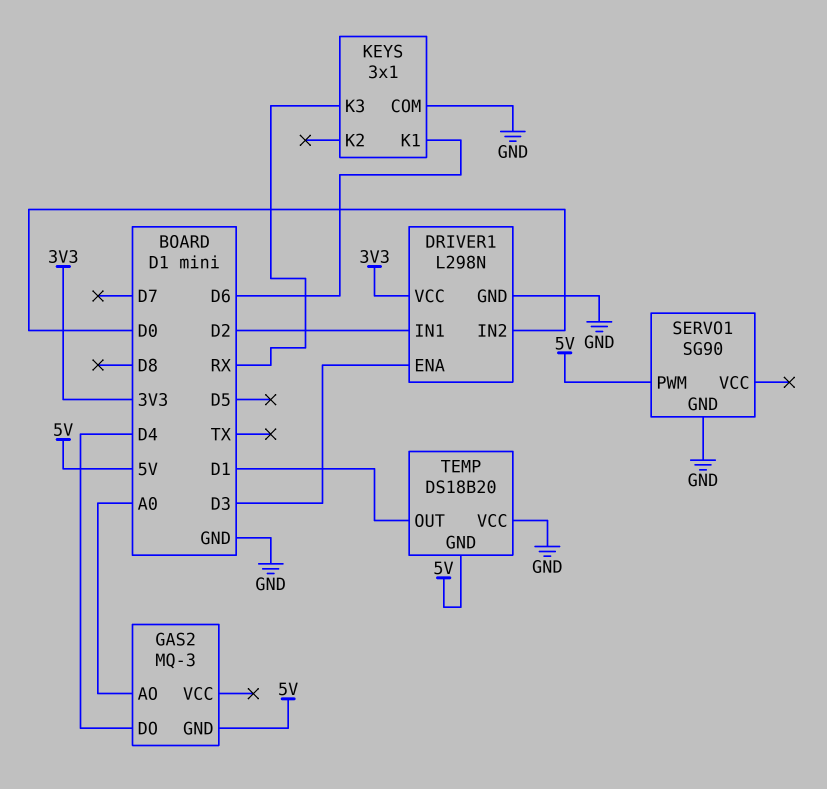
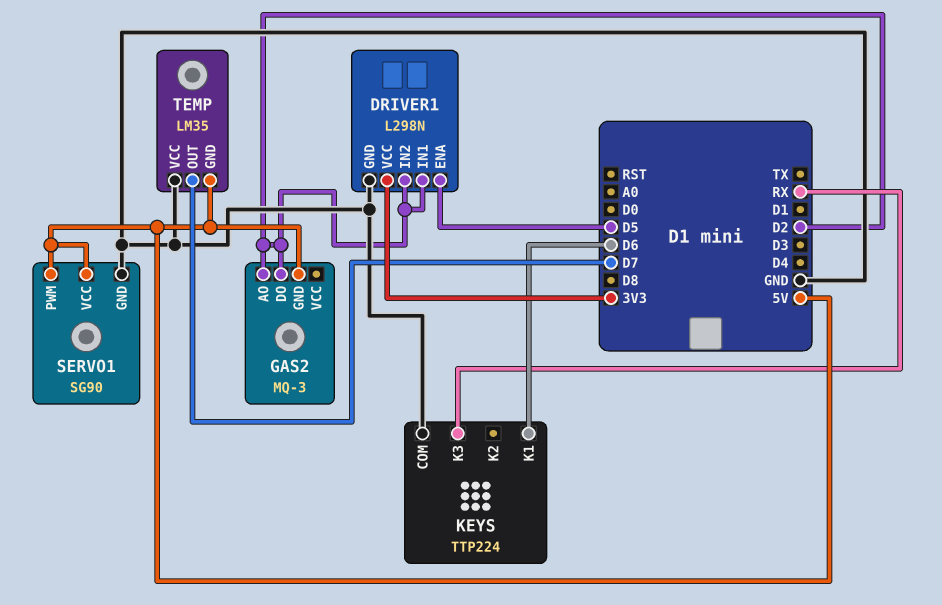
DRIVER1 pin ENA: D3 -> D5
DRIVER1 pin IN2: D0 -> D2
GAS2 pin AO: A0 -> D2
GAS2 pin DO: D4 -> D2
KEYS: 3x1 -> TTP224
SERVO1 pin VCC: none -> 5V
TEMP: DS18B20 -> LM35
TEMP pin OUT: D1 -> D7

